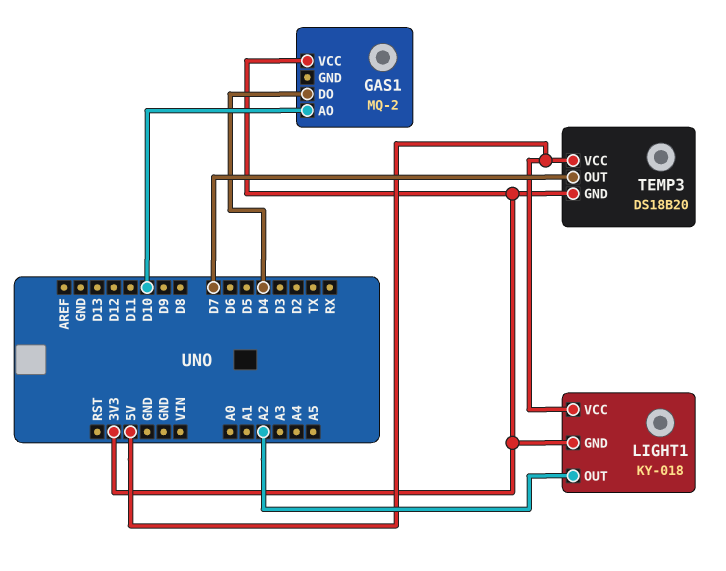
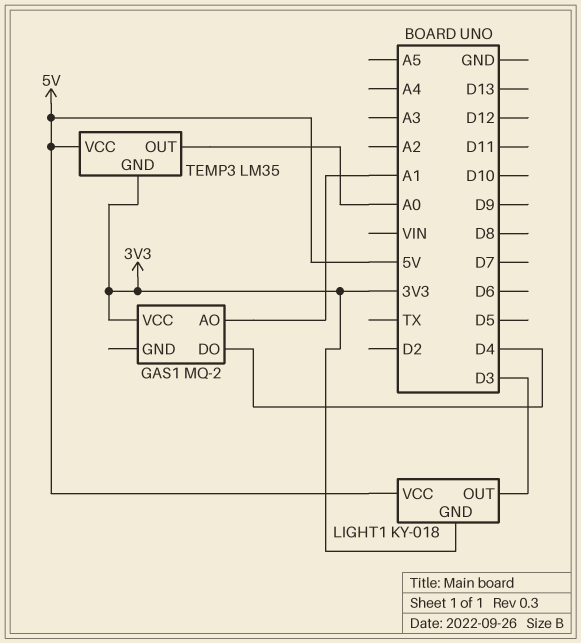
GAS1 pin AO: D10 -> A1
LIGHT1 pin OUT: A2 -> D3
TEMP3: DS18B20 -> LM35
TEMP3 pin OUT: D7 -> A0

